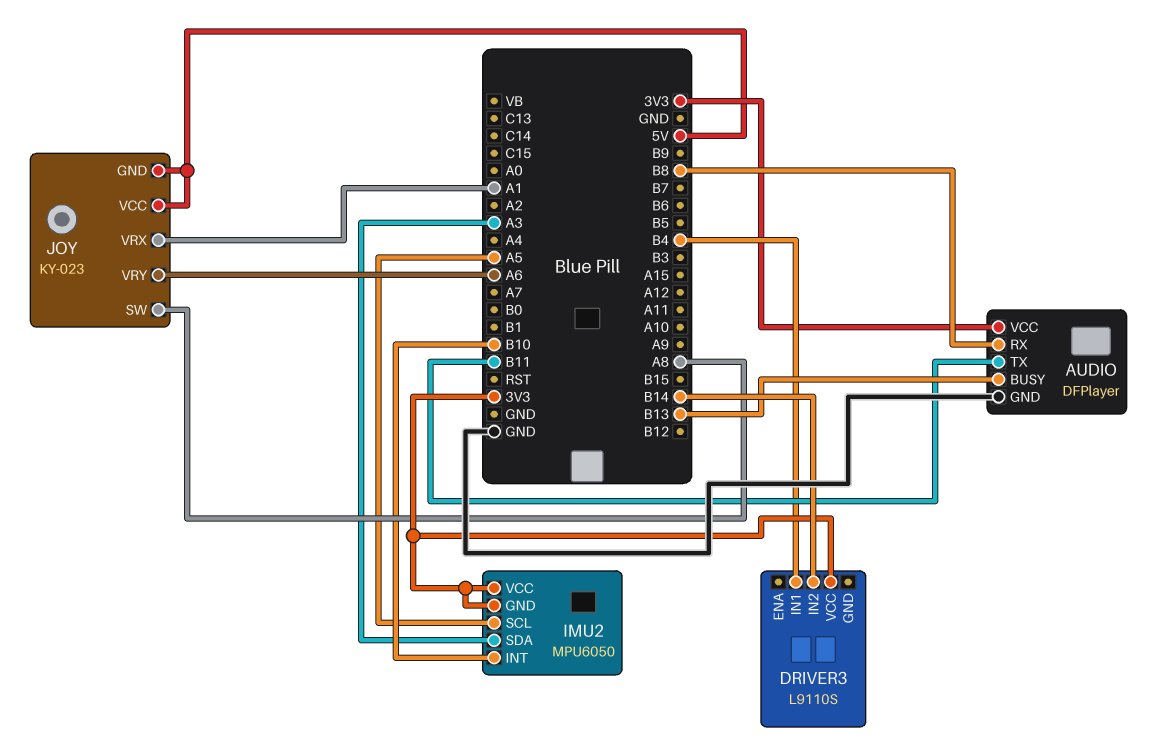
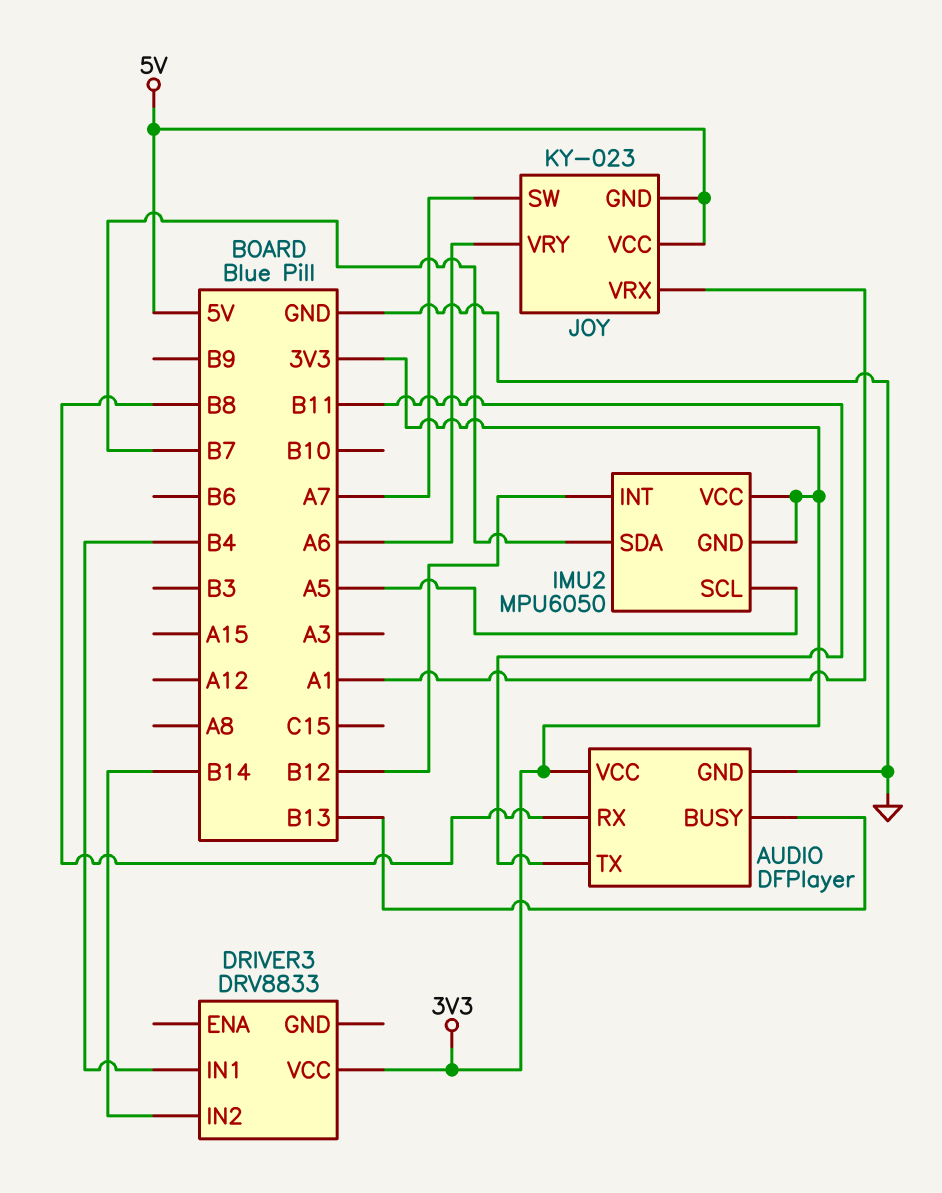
DRIVER3: L9110S -> DRV8833
IMU2 pin INT: B10 -> B12
IMU2 pin SDA: A3 -> B7
JOY pin SW: A8 -> A7

